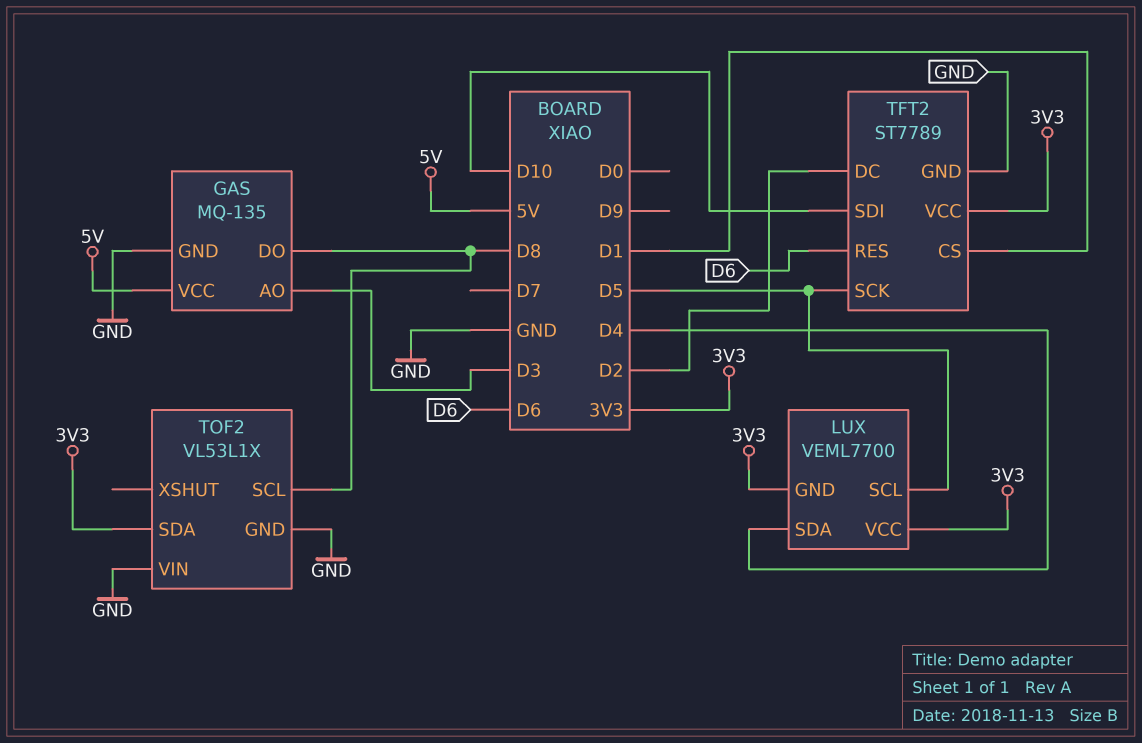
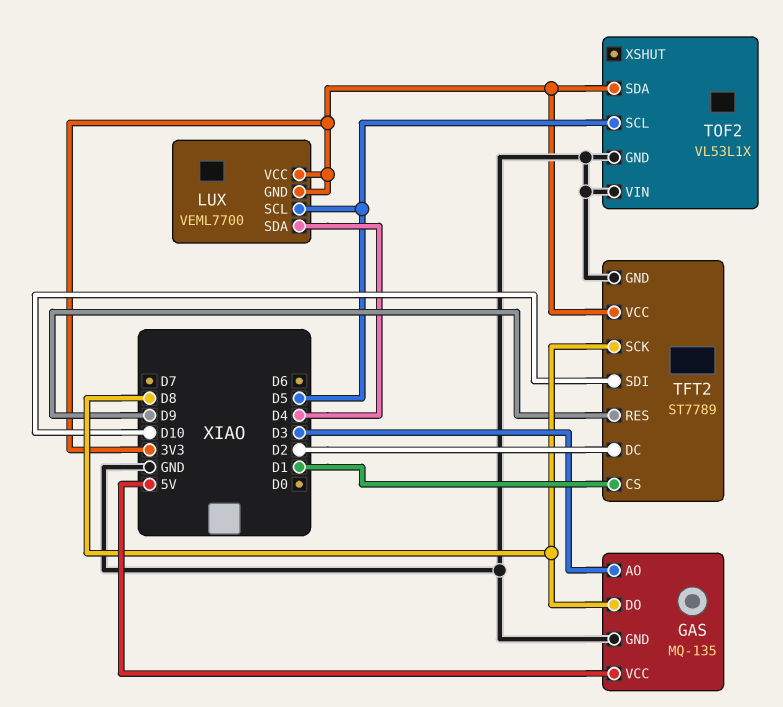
TFT2 pin RES: D6 -> D9
TFT2 pin SCK: D5 -> D8
TOF2 pin SCL: D8 -> D5

